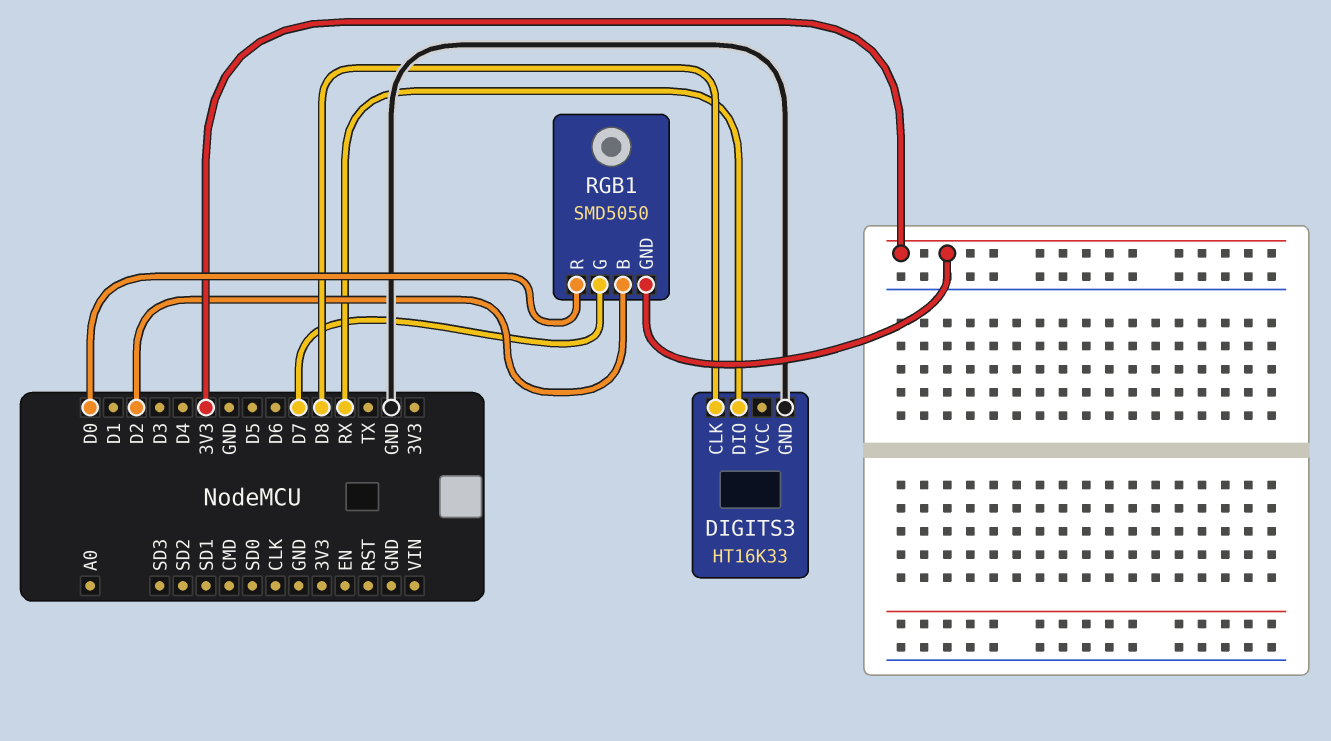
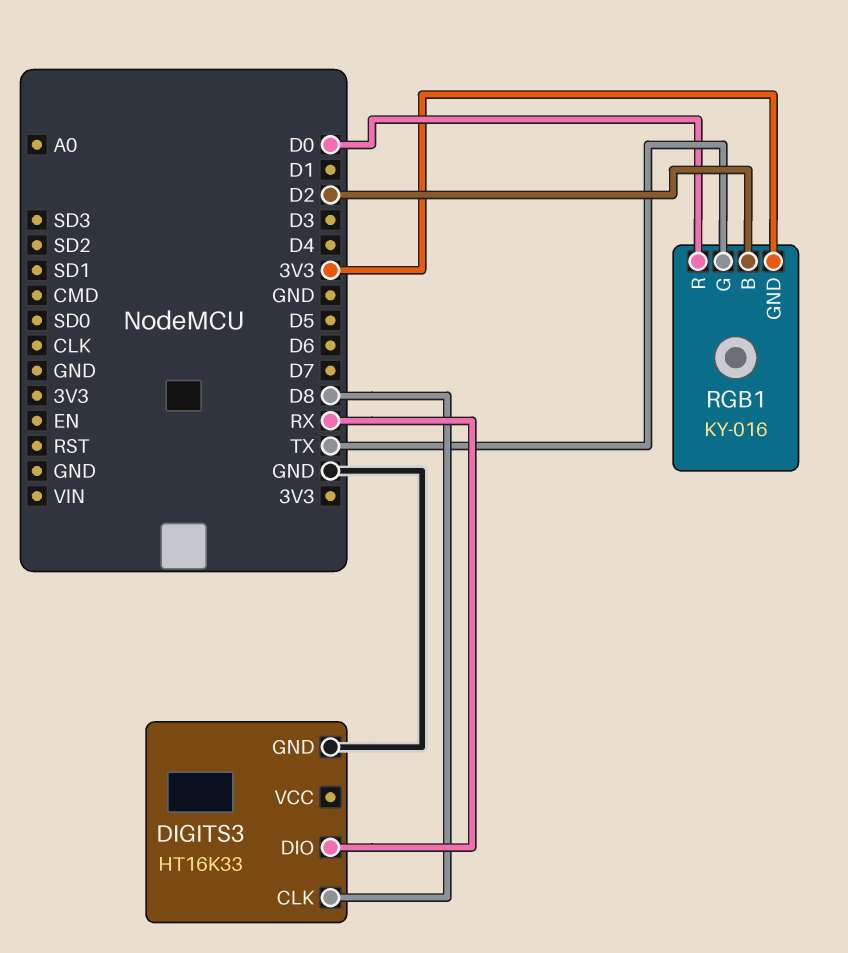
RGB1: SMD5050 -> KY-016
RGB1 pin G: D7 -> TX

